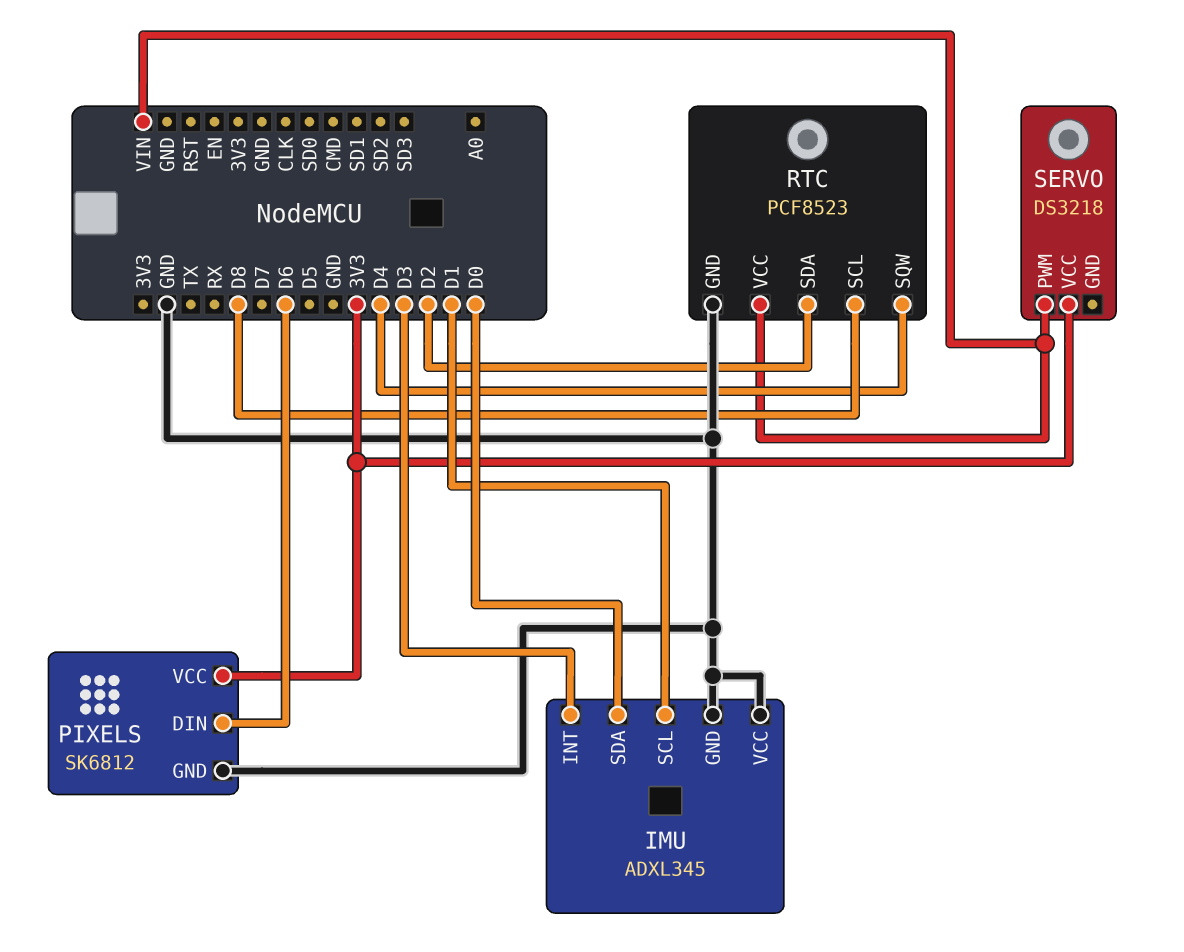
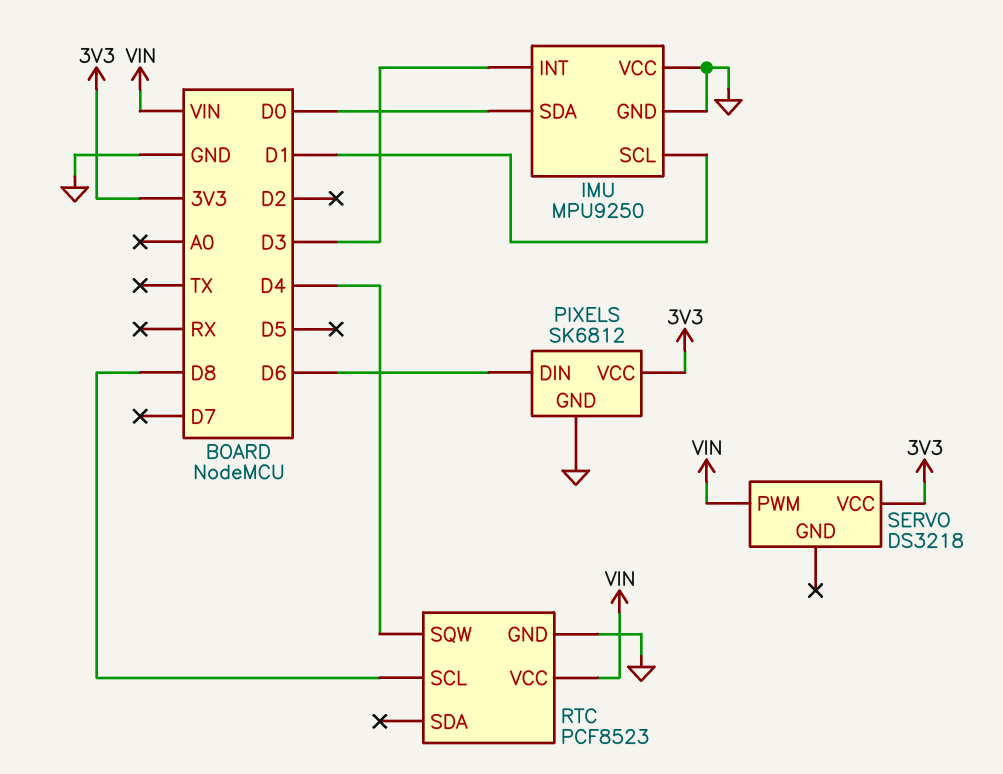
IMU: ADXL345 -> MPU9250
RTC pin SDA: D2 -> none

